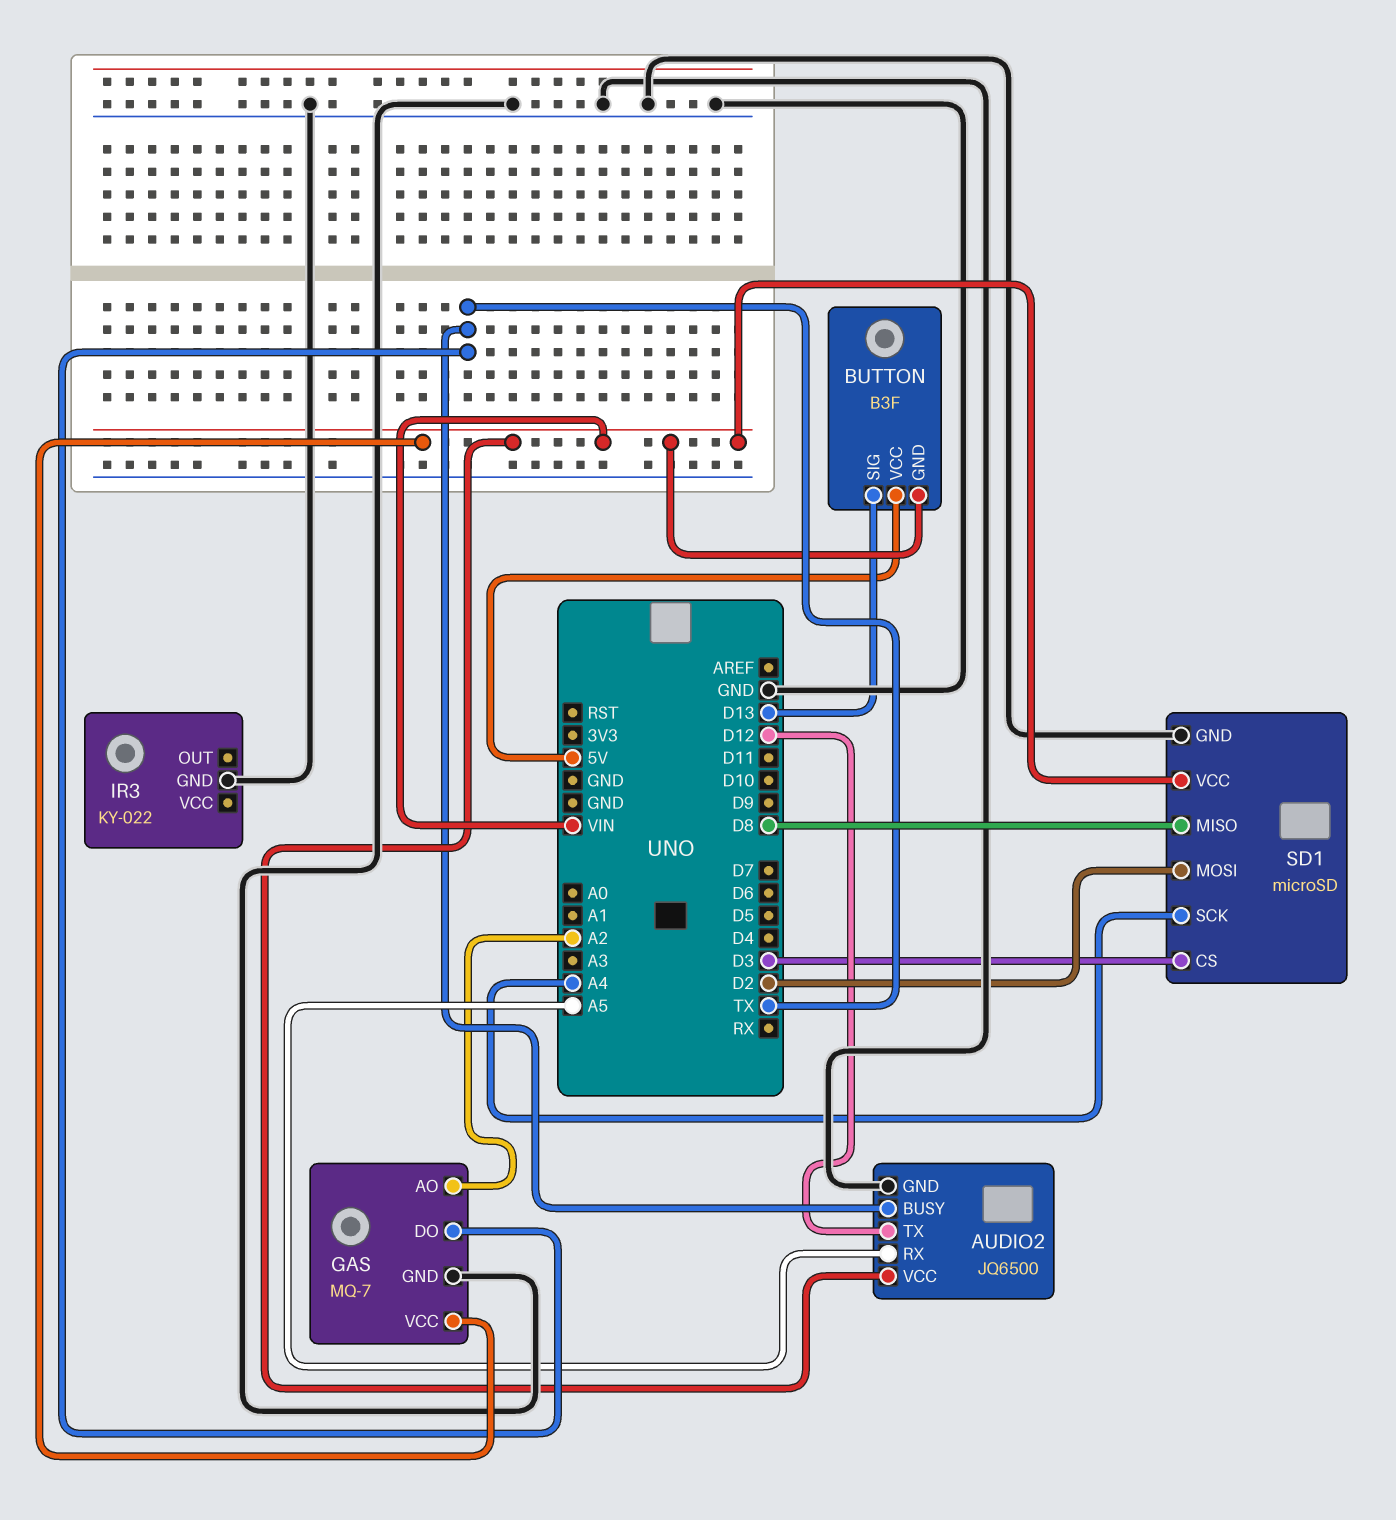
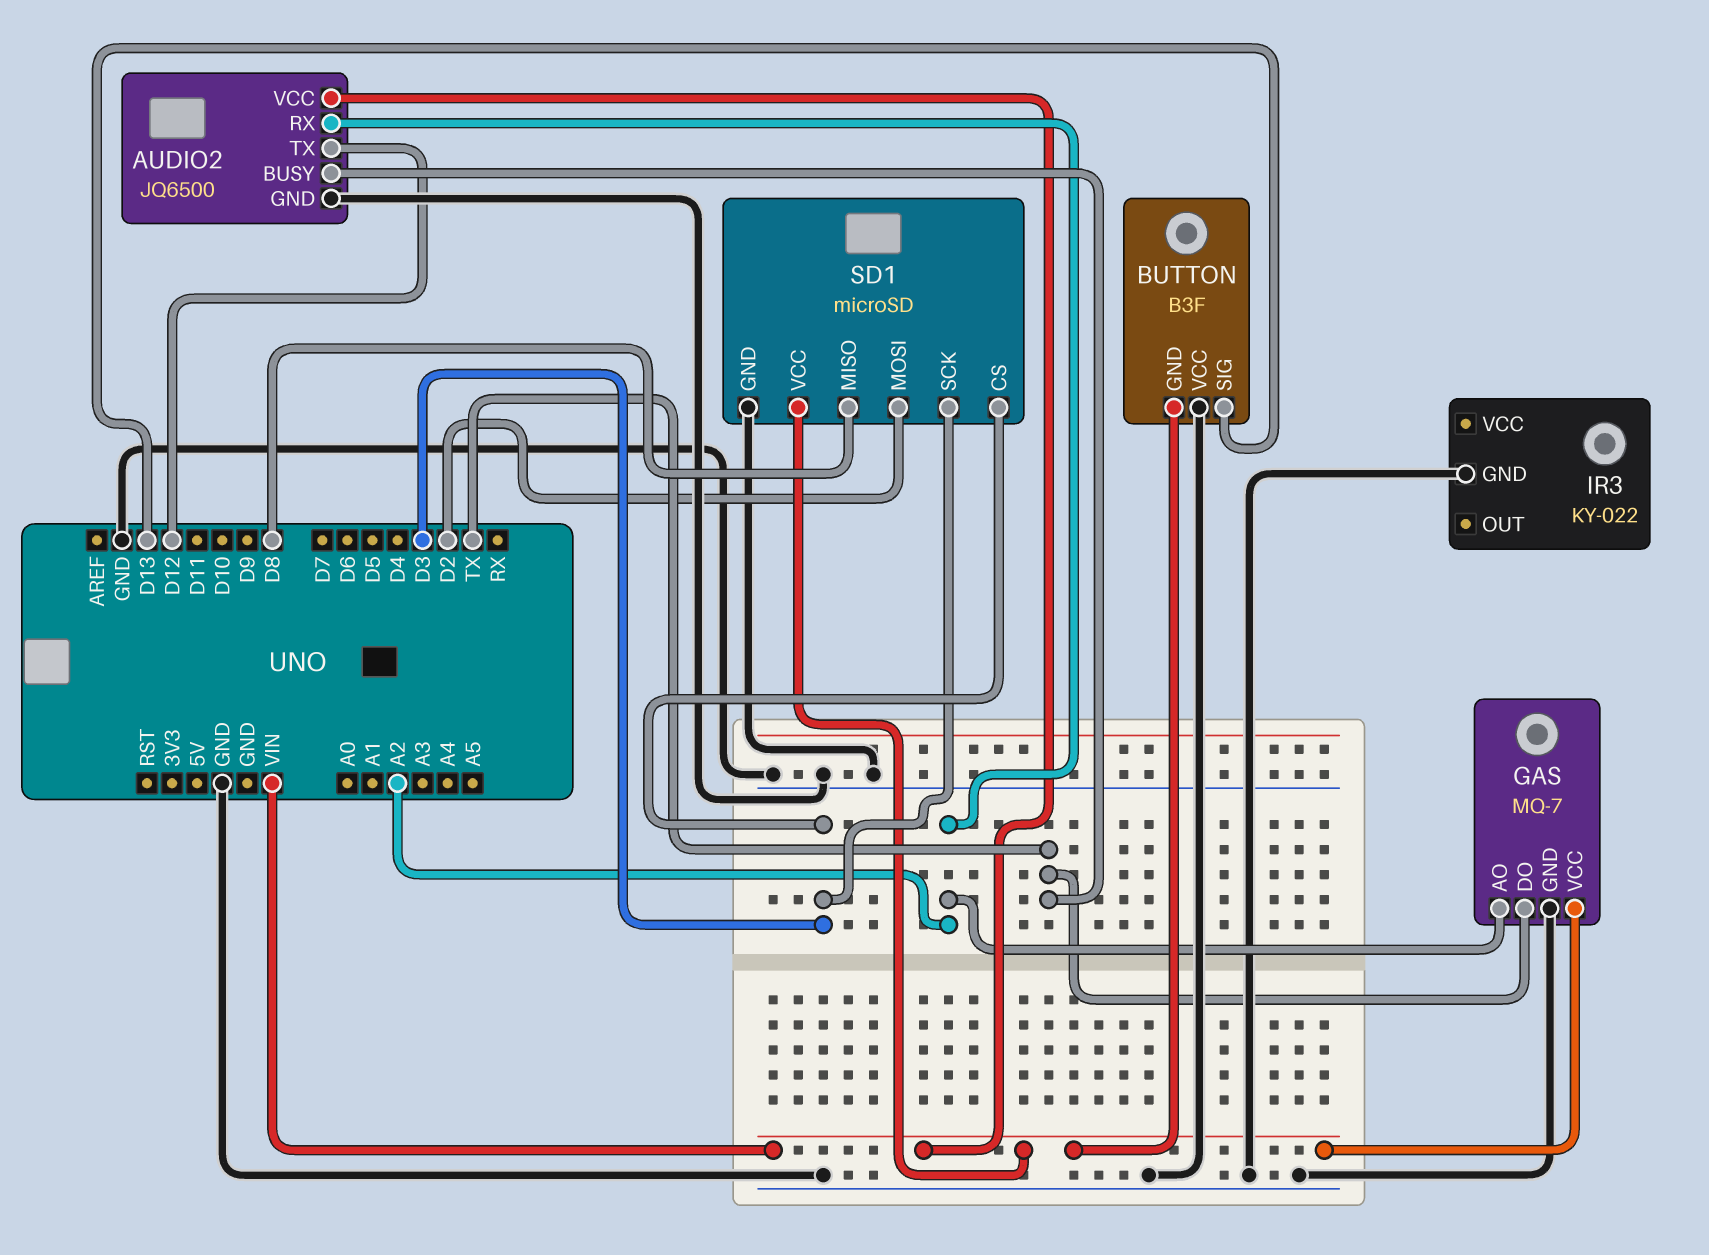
AUDIO2 pin RX: A5 -> A2
BUTTON pin VCC: 5V -> GND
SD1 pin SCK: A4 -> D3

